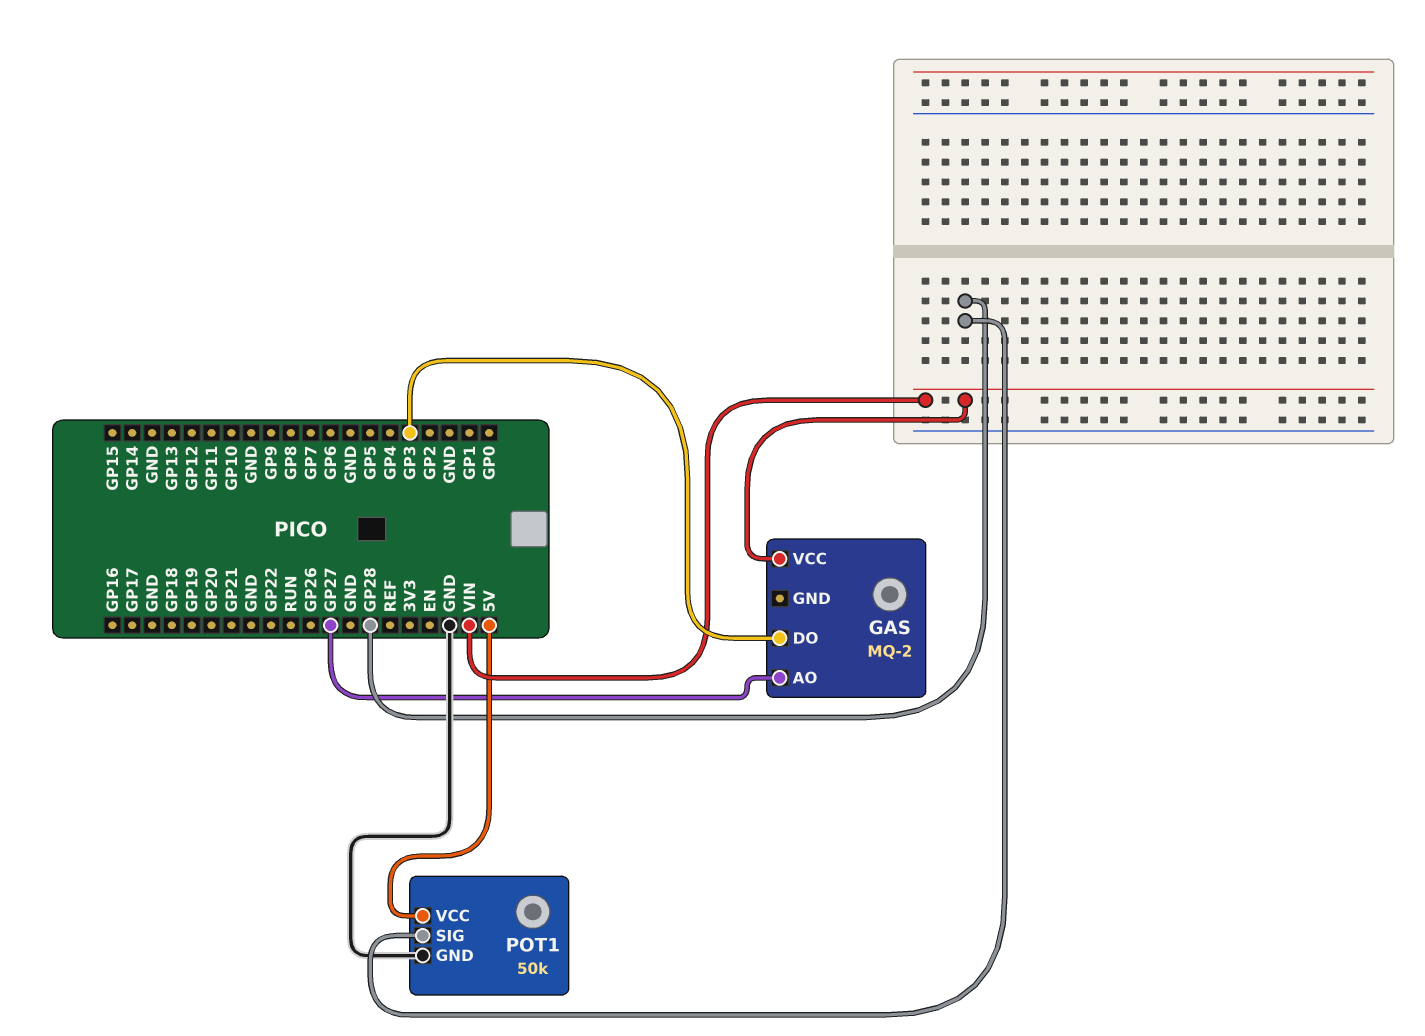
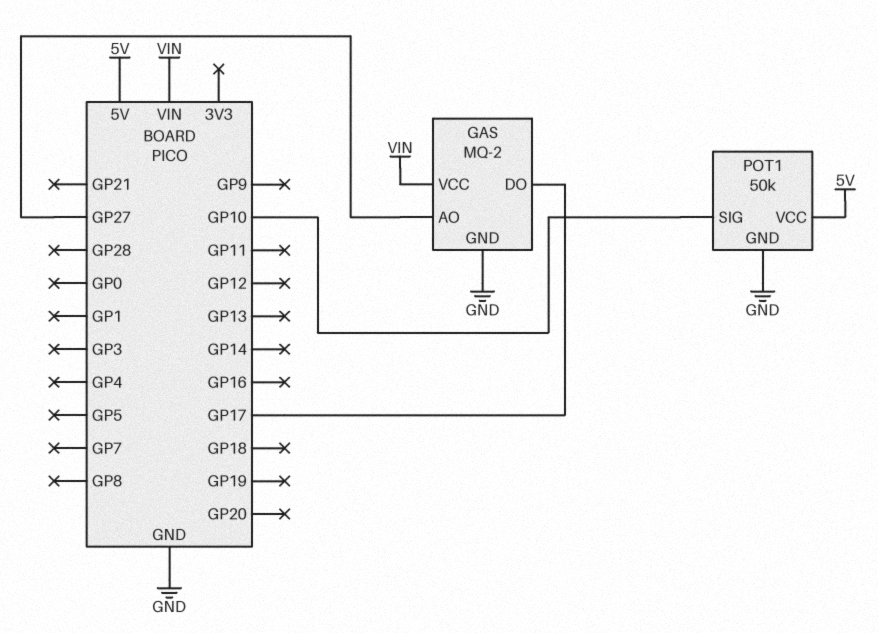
GAS pin DO: GP3 -> GP17
GAS pin GND: none -> GND
POT1 pin SIG: GP28 -> GP10

